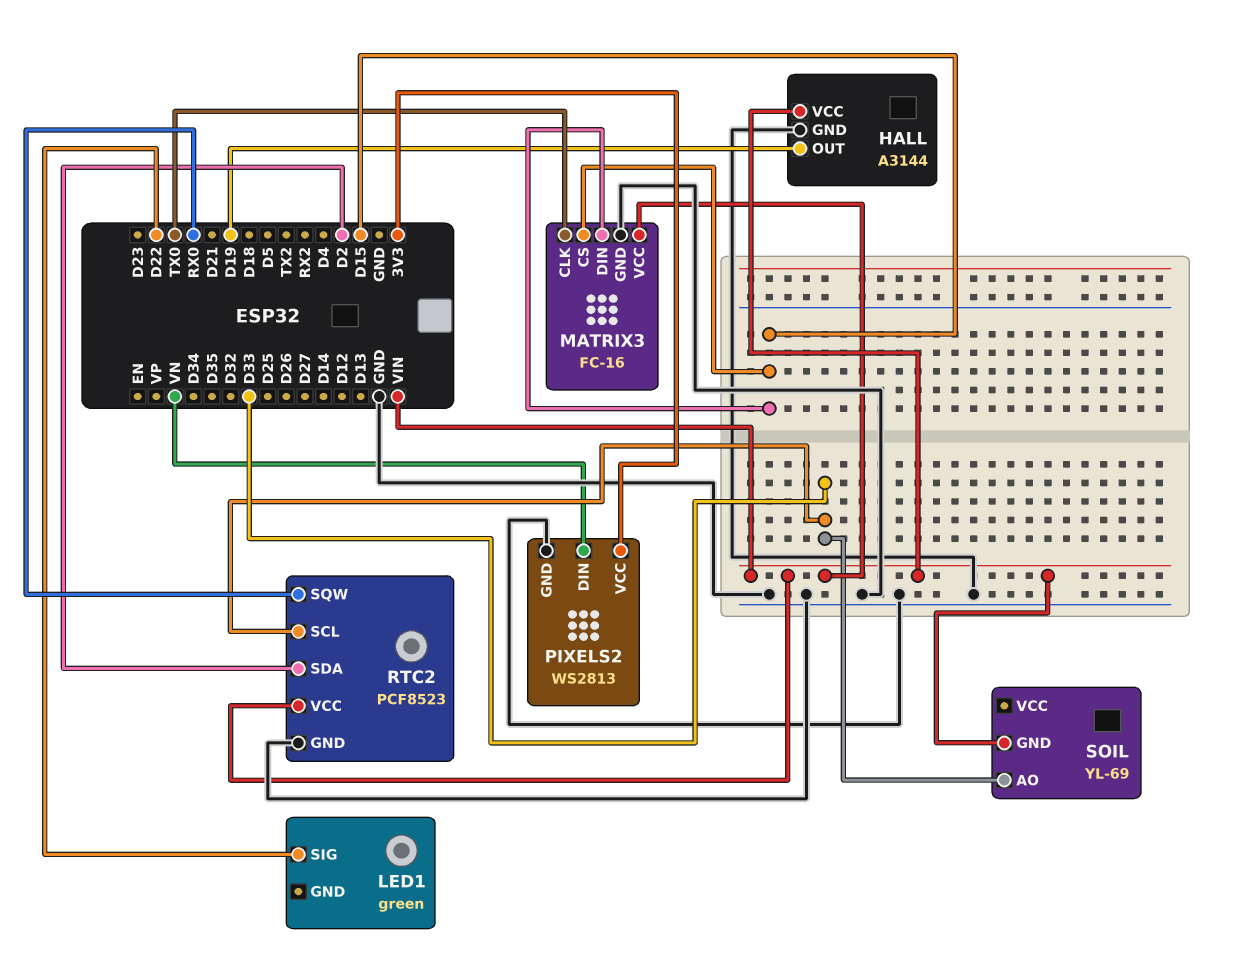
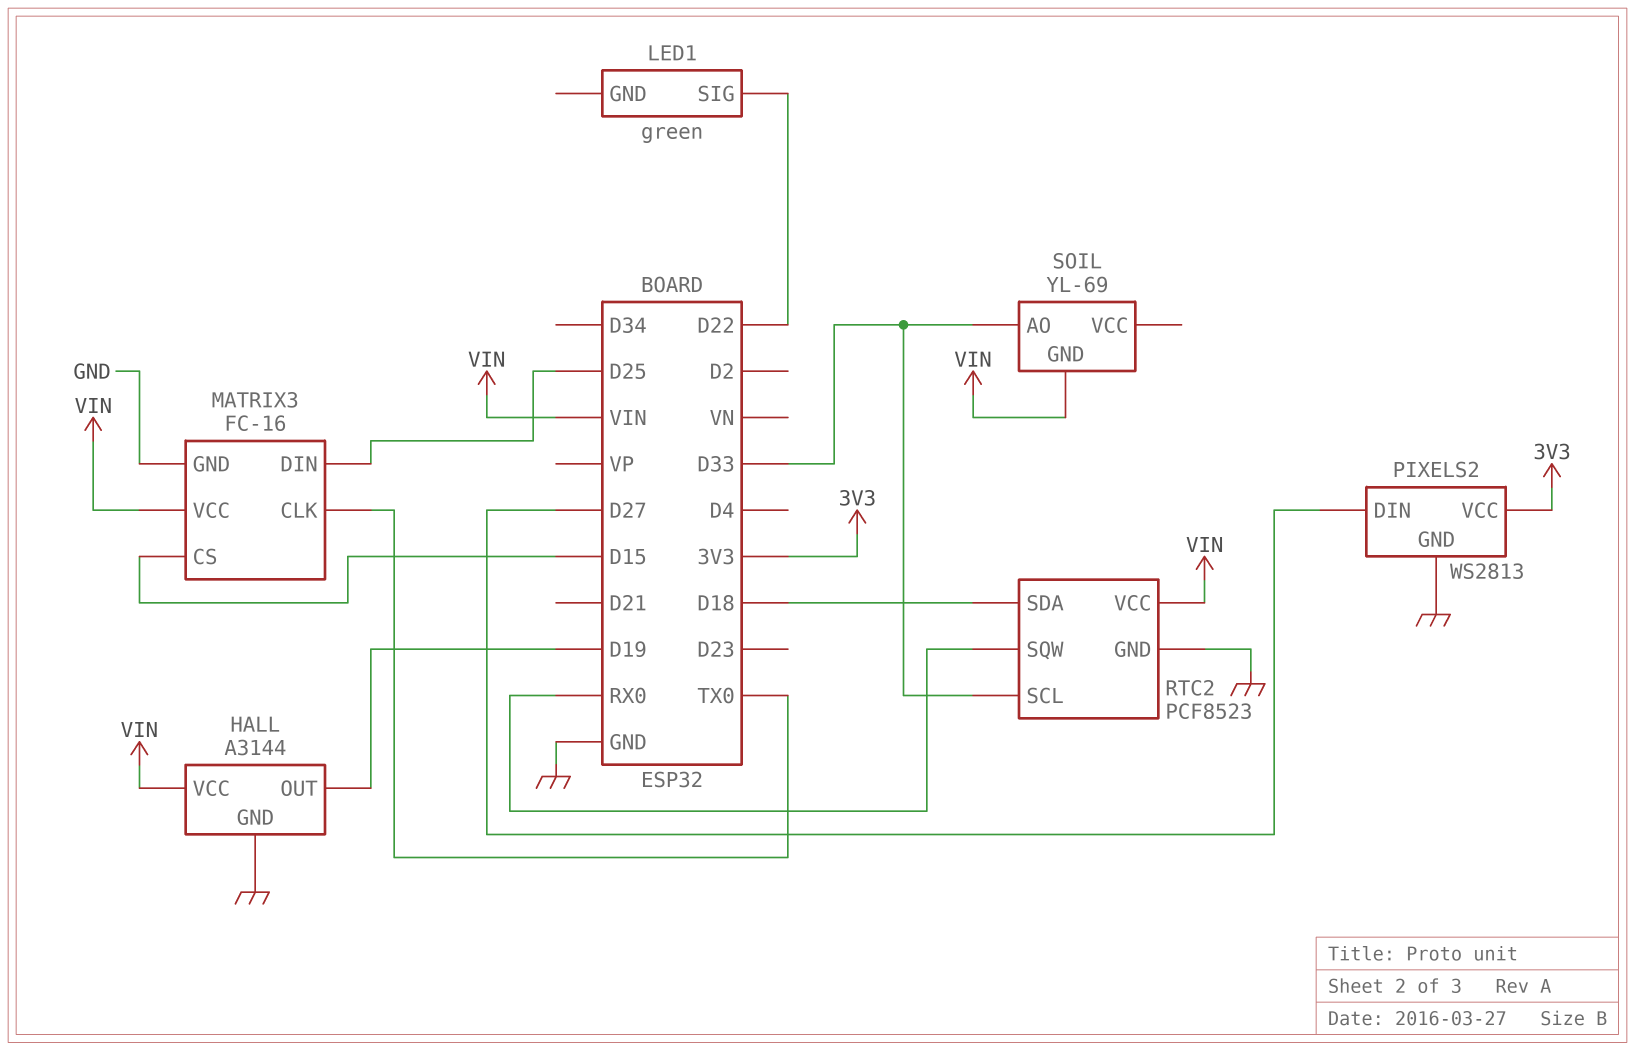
MATRIX3 pin DIN: D15 -> D25
PIXELS2 pin DIN: VN -> D27
RTC2 pin SDA: D2 -> D18

